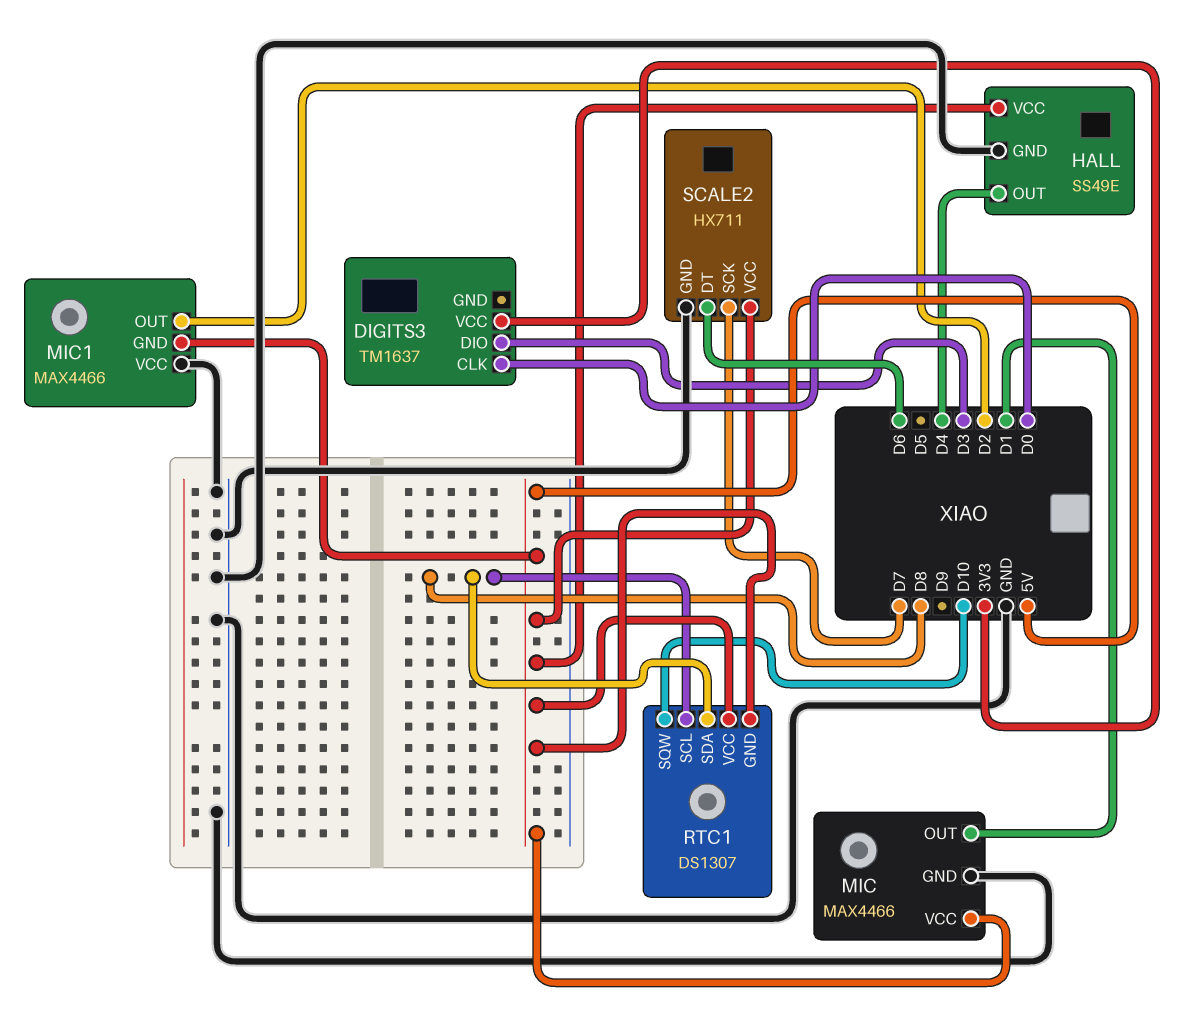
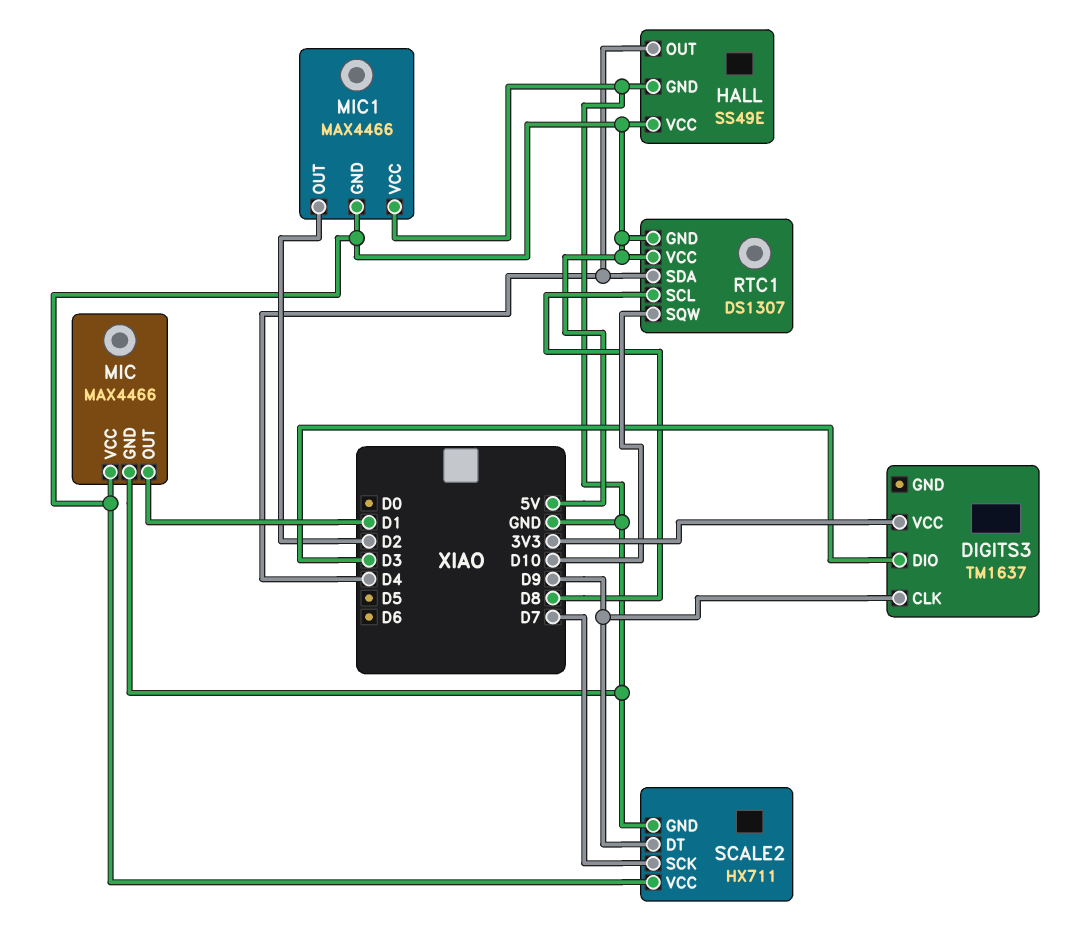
DIGITS3 pin CLK: D0 -> D9
RTC1 pin SDA: D8 -> D4
SCALE2 pin DT: D6 -> D9

